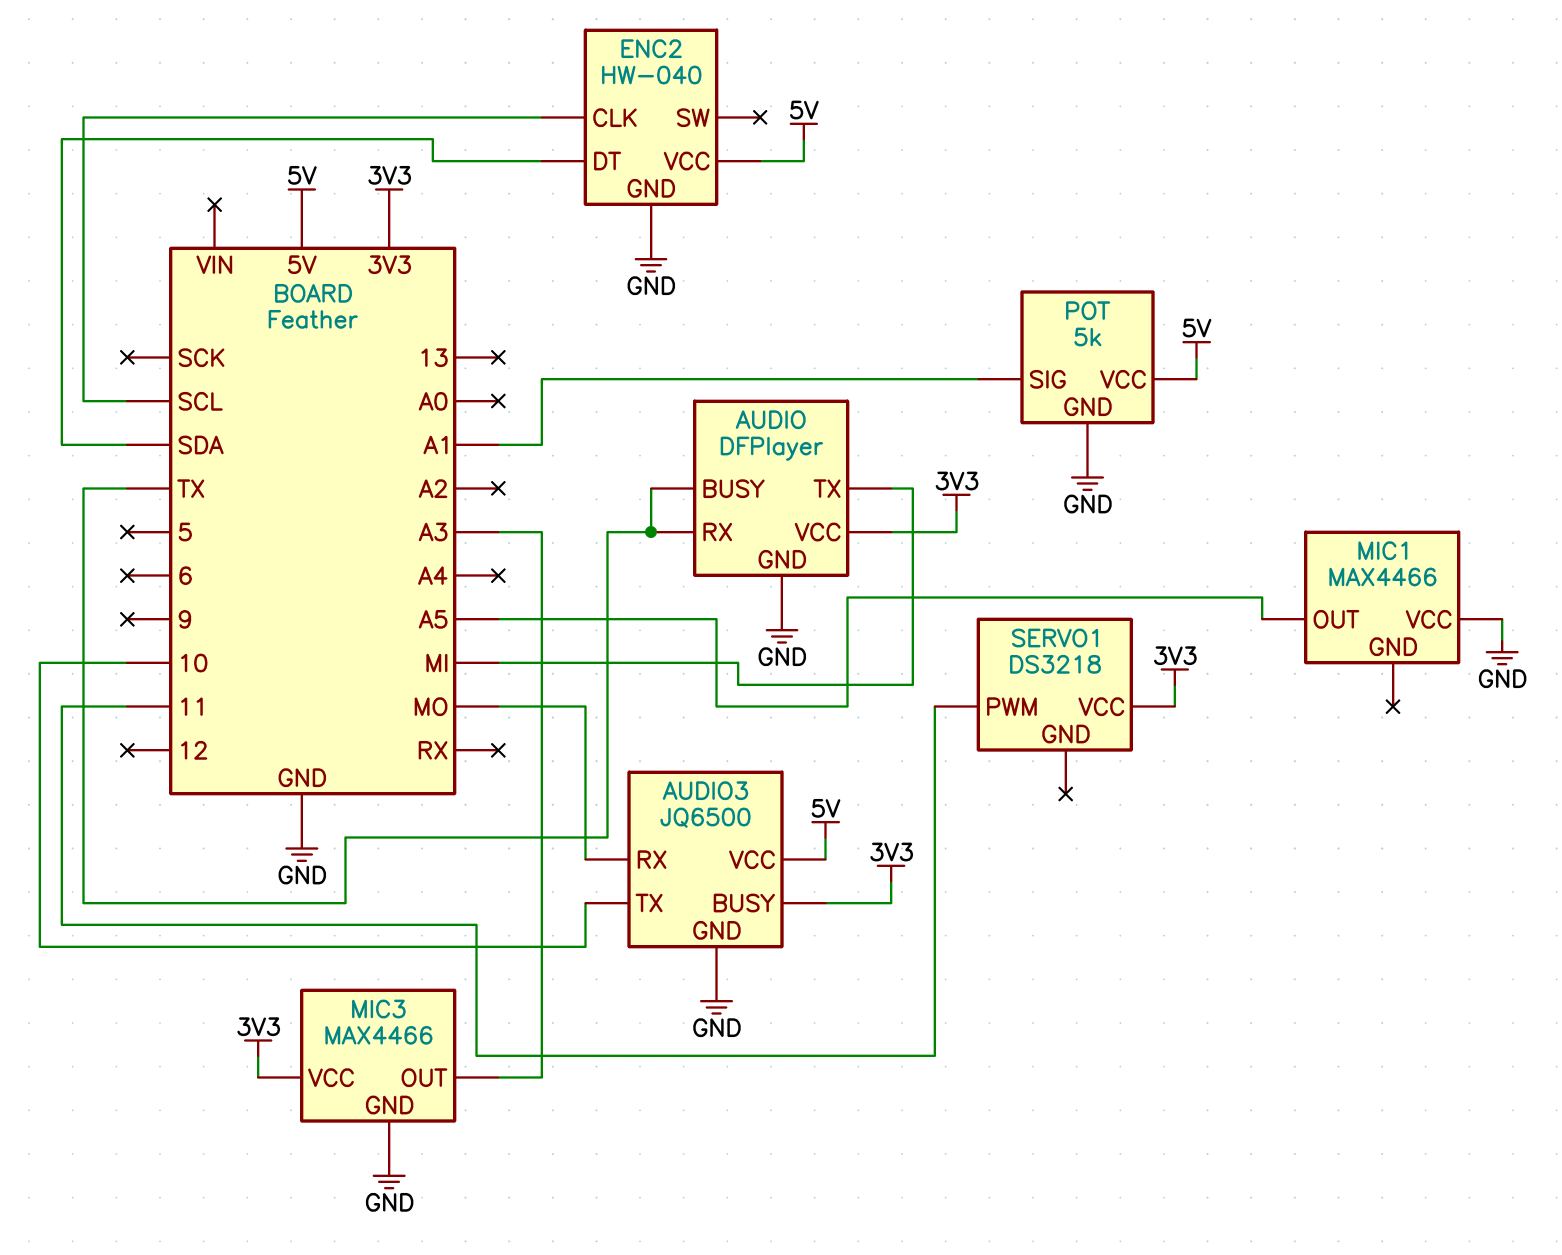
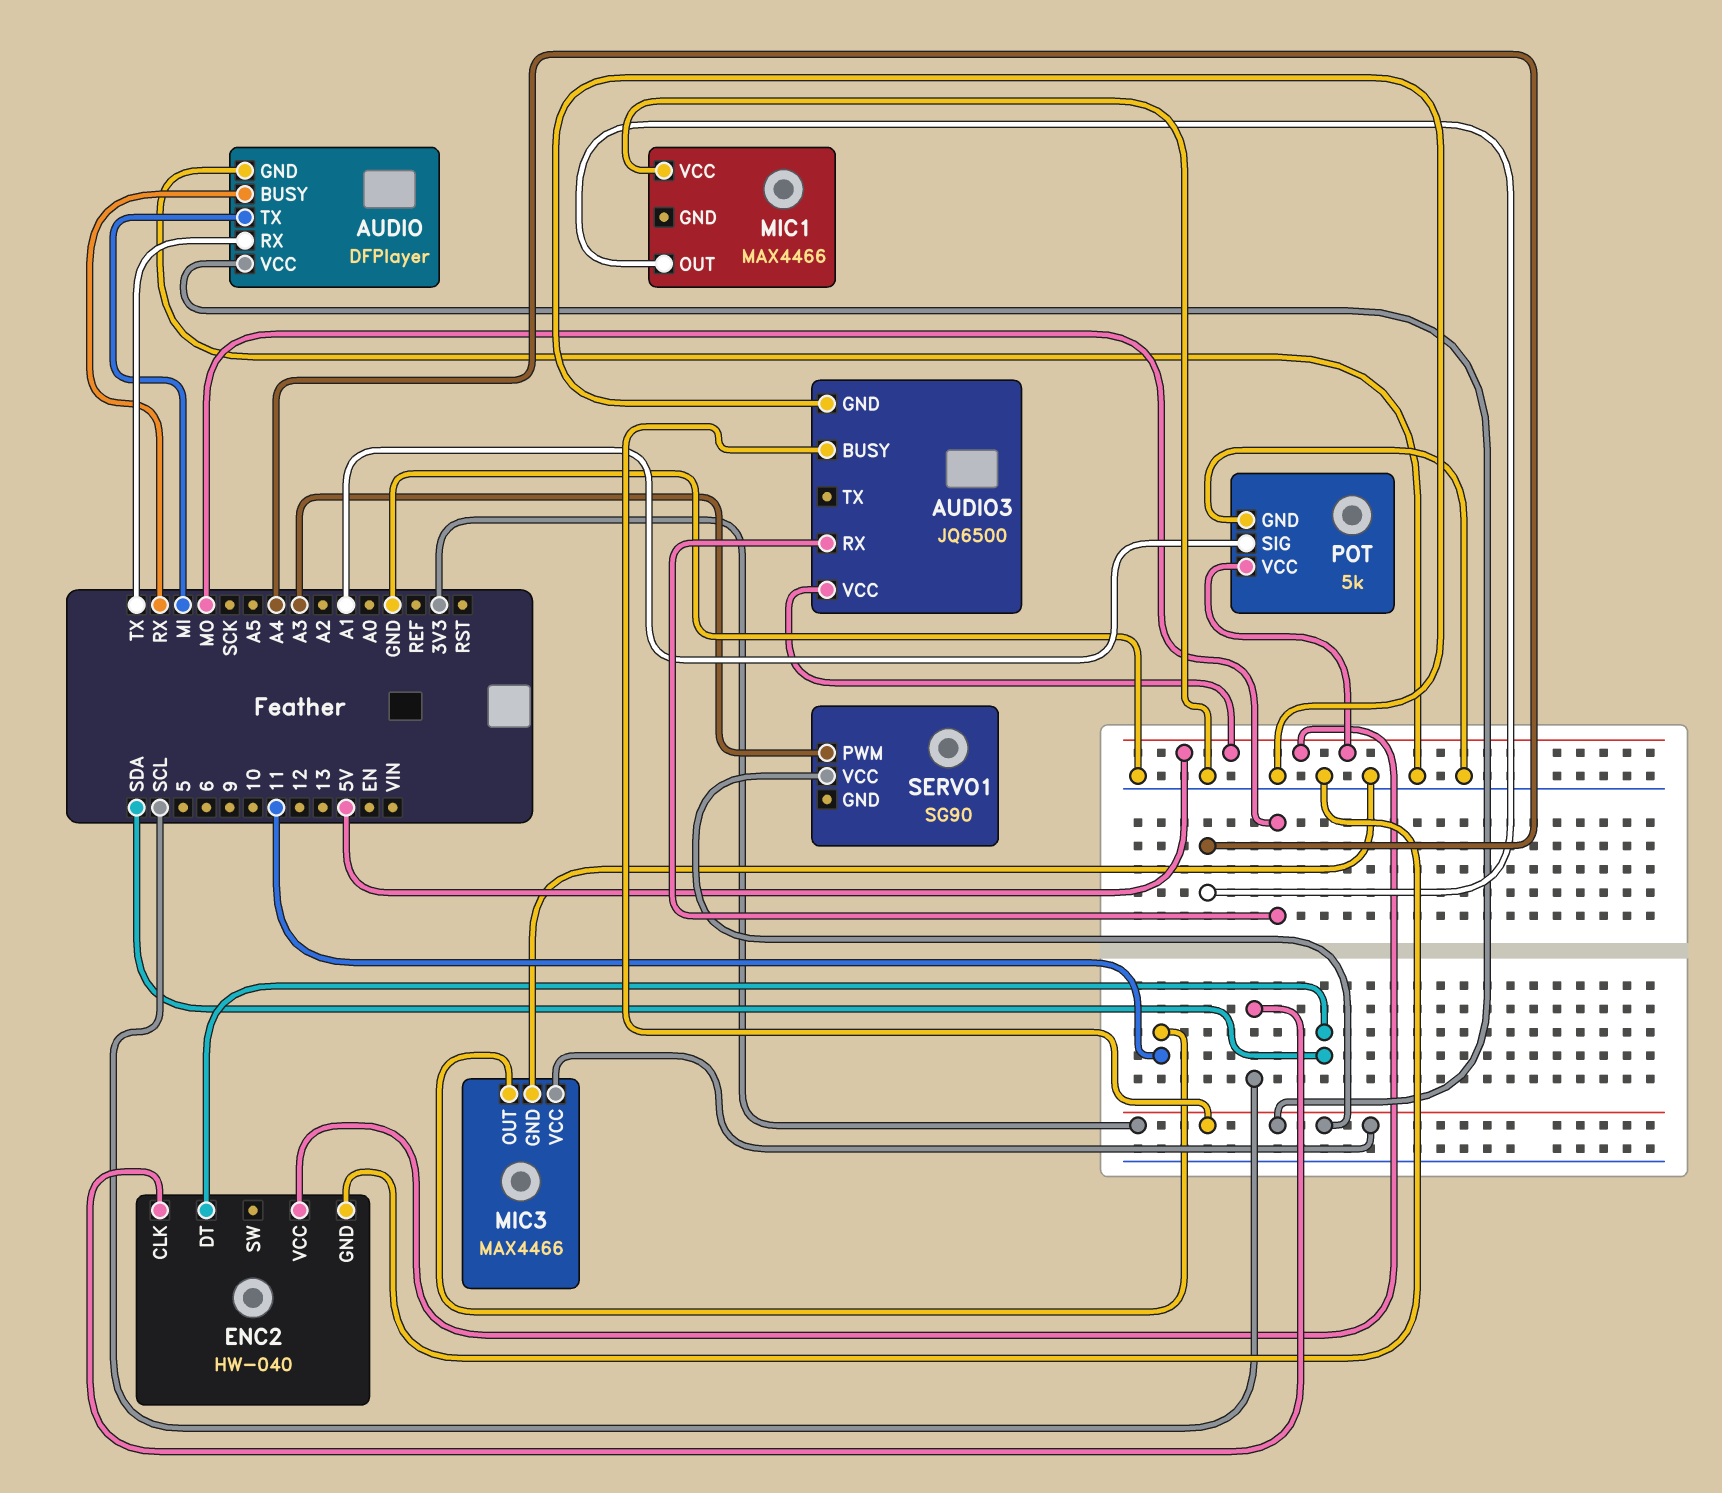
AUDIO pin BUSY: TX -> RX
AUDIO3 pin TX: 10 -> none
MIC1 pin OUT: A5 -> A4
MIC3 pin OUT: A3 -> 11
SERVO1: DS3218 -> SG90
SERVO1 pin PWM: 11 -> A3

